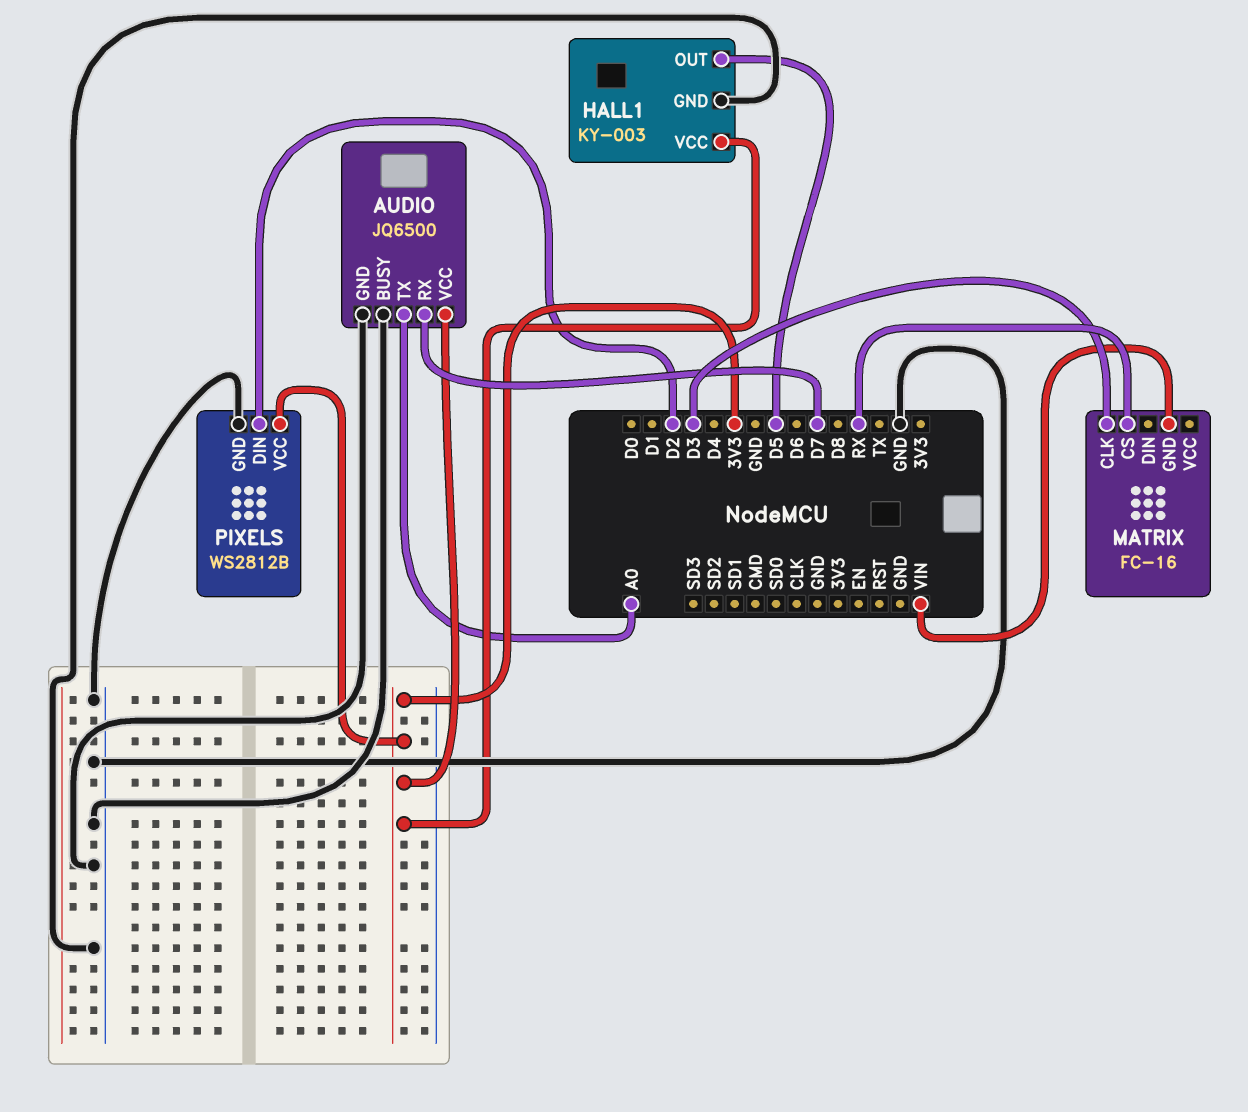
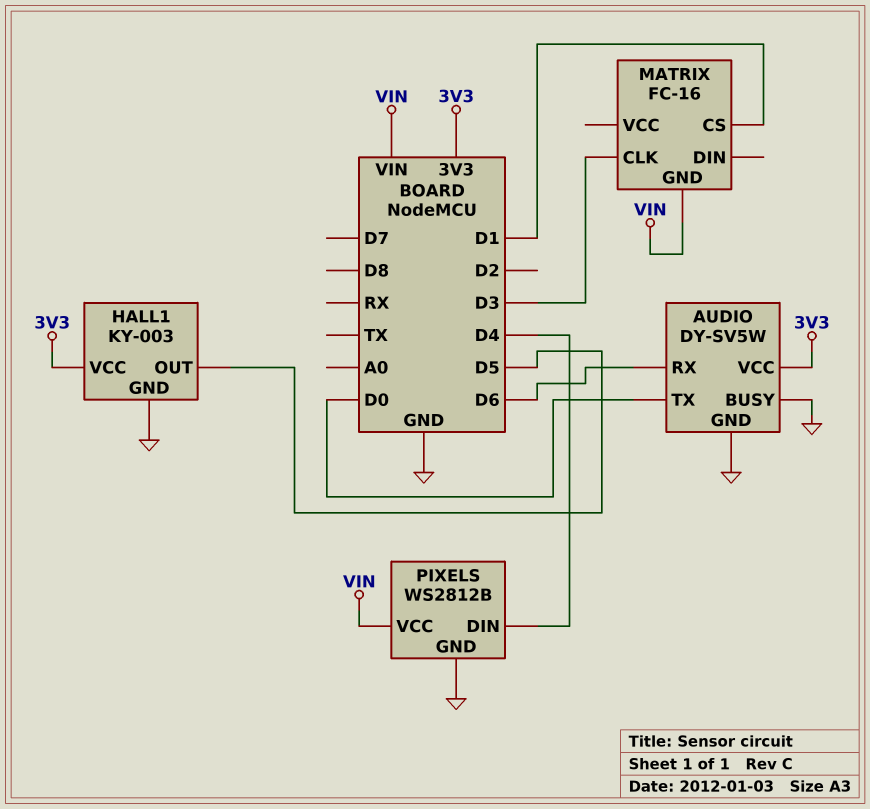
AUDIO: JQ6500 -> DY-SV5W
AUDIO pin RX: D7 -> D6
AUDIO pin TX: A0 -> D0
MATRIX pin CS: RX -> D1
PIXELS pin DIN: D2 -> D4
PIXELS pin VCC: 3V3 -> VIN

